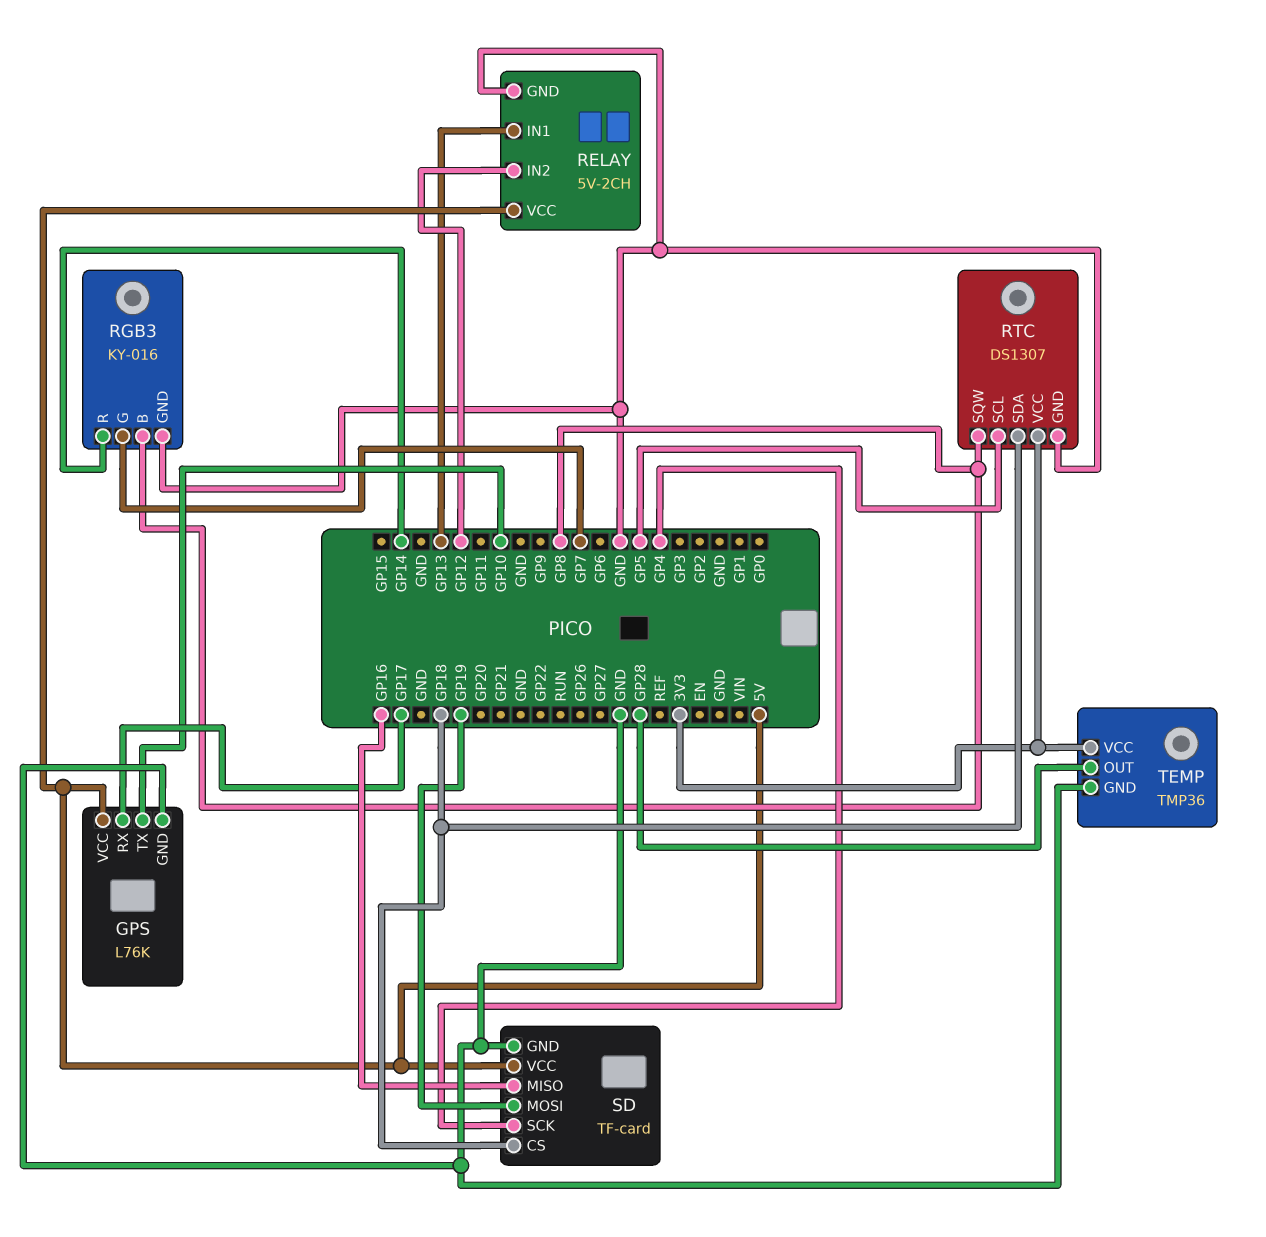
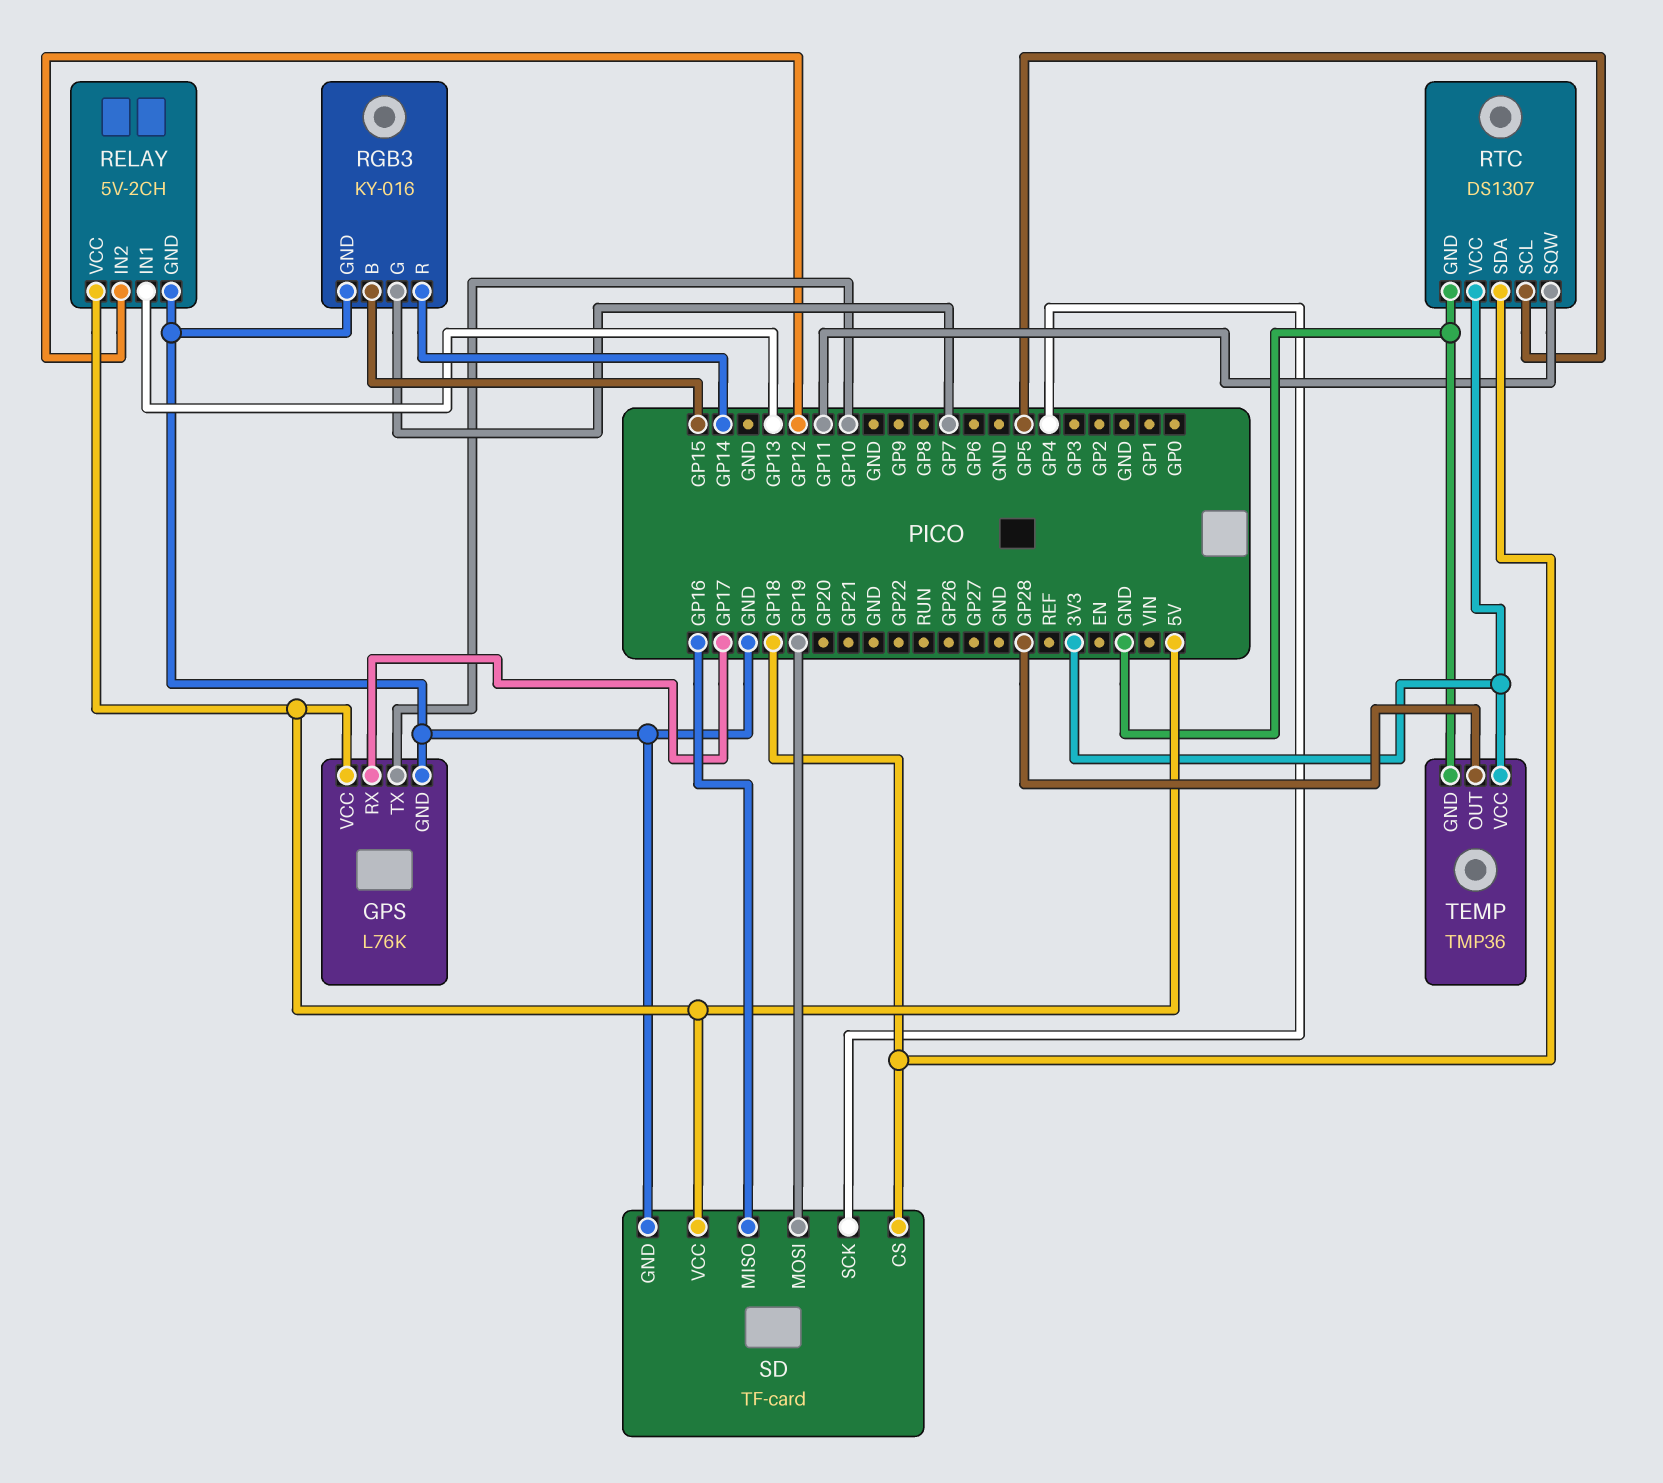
RGB3 pin B: GP8 -> GP15
RTC pin SQW: GP8 -> GP11

